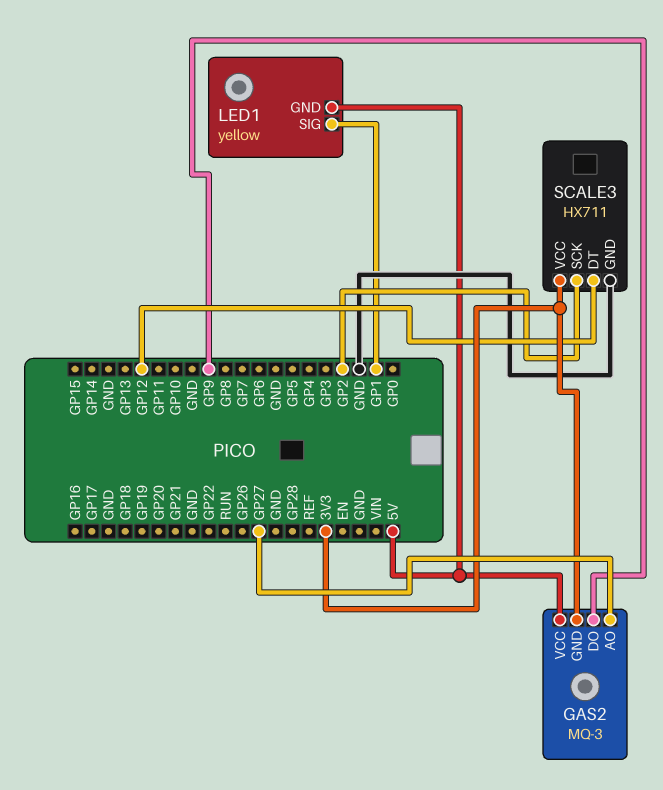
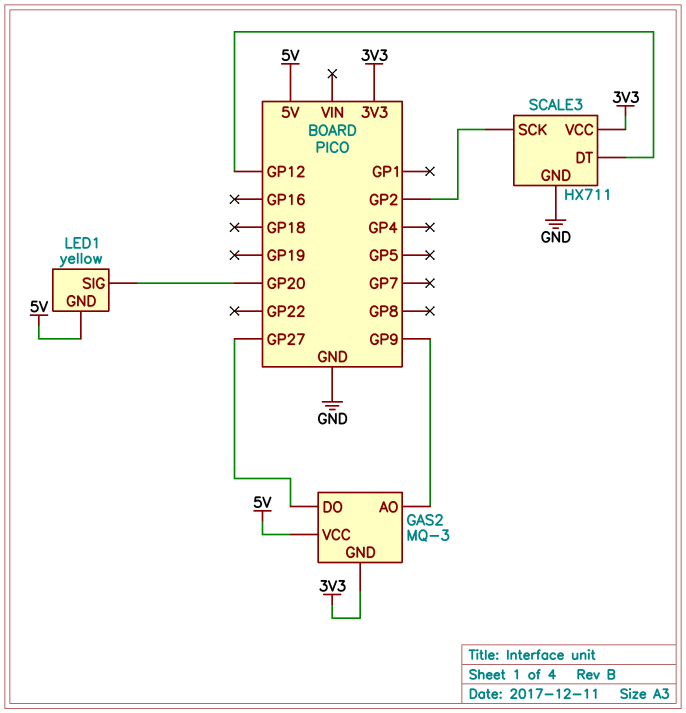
GAS2 pin AO: GP27 -> GP9
GAS2 pin DO: GP9 -> GP27
LED1 pin SIG: GP1 -> GP20

